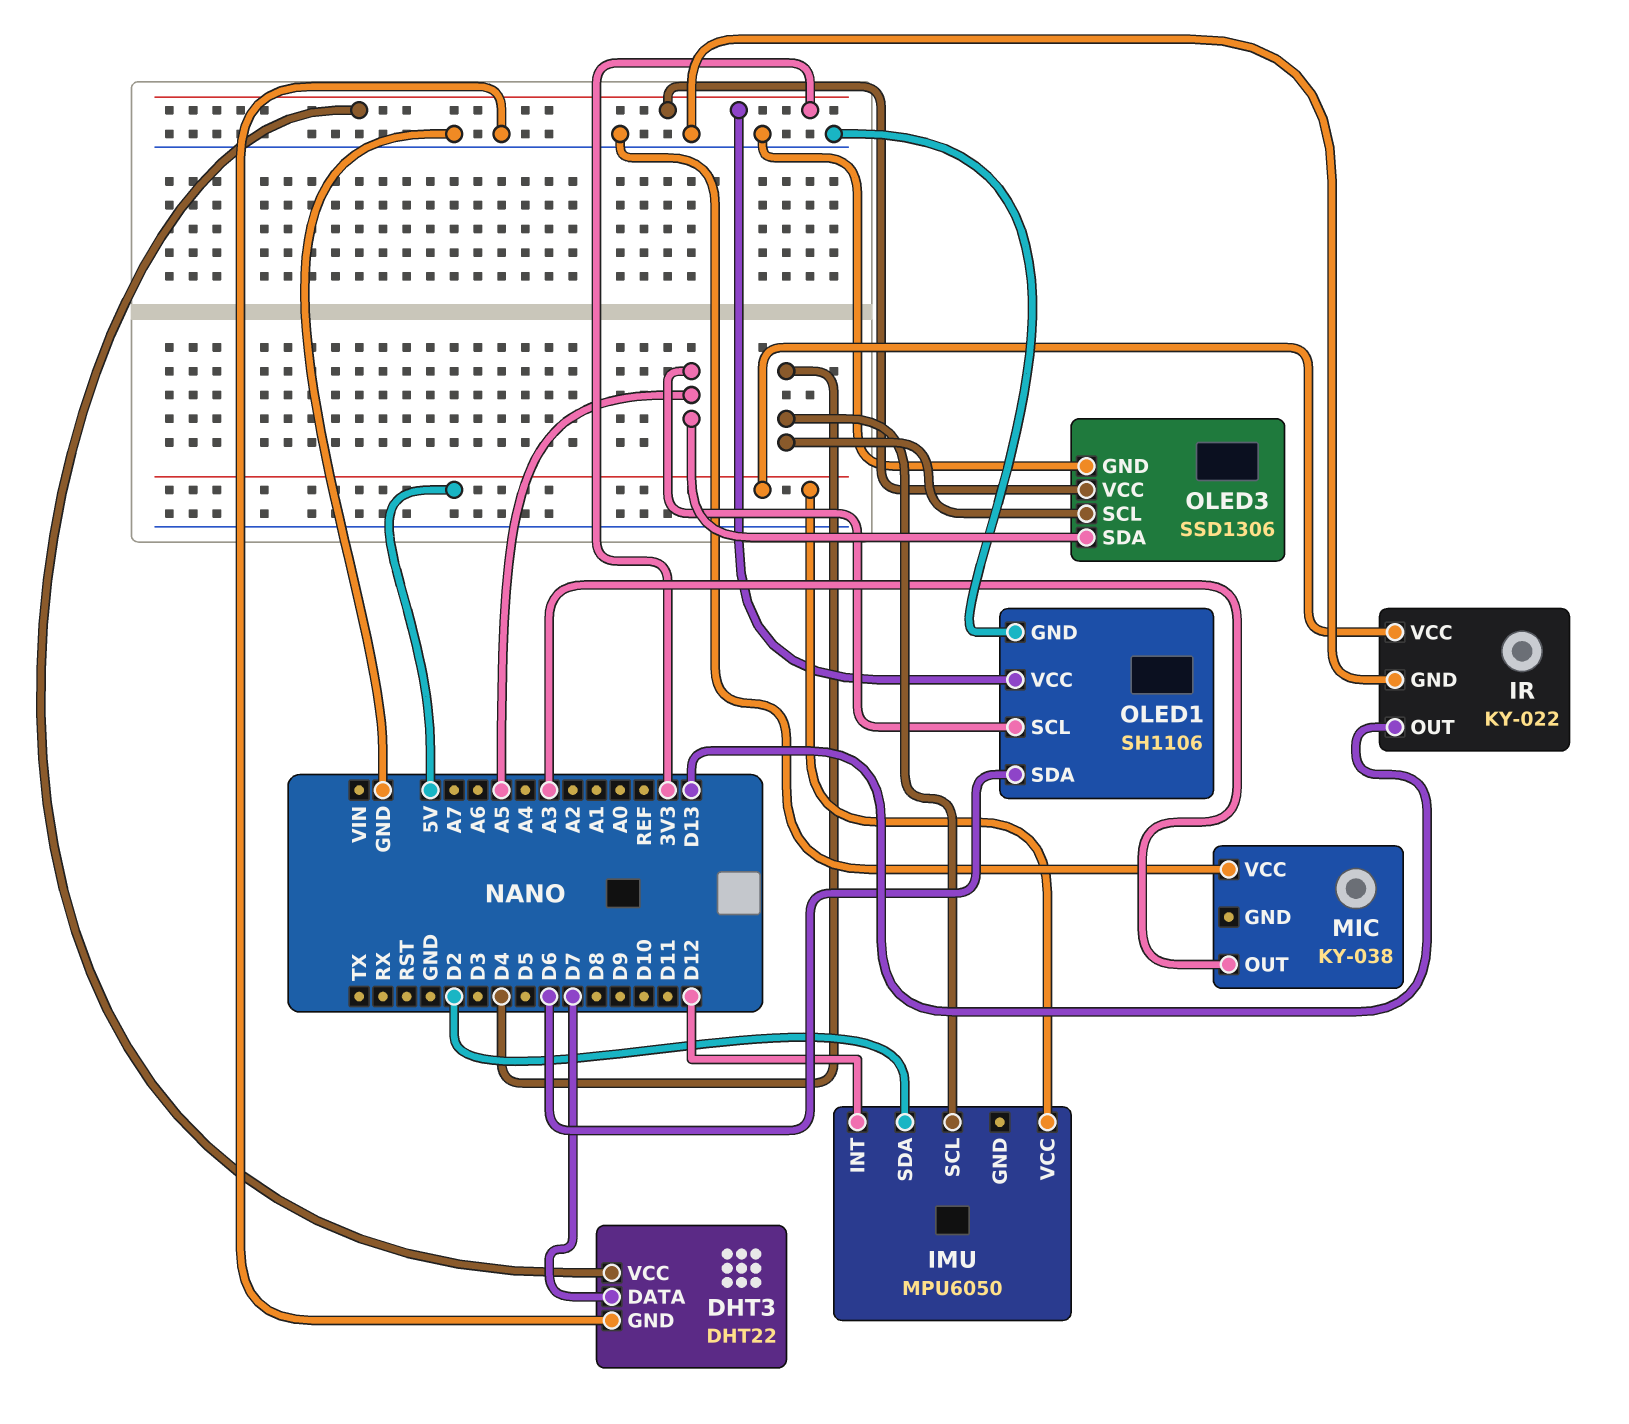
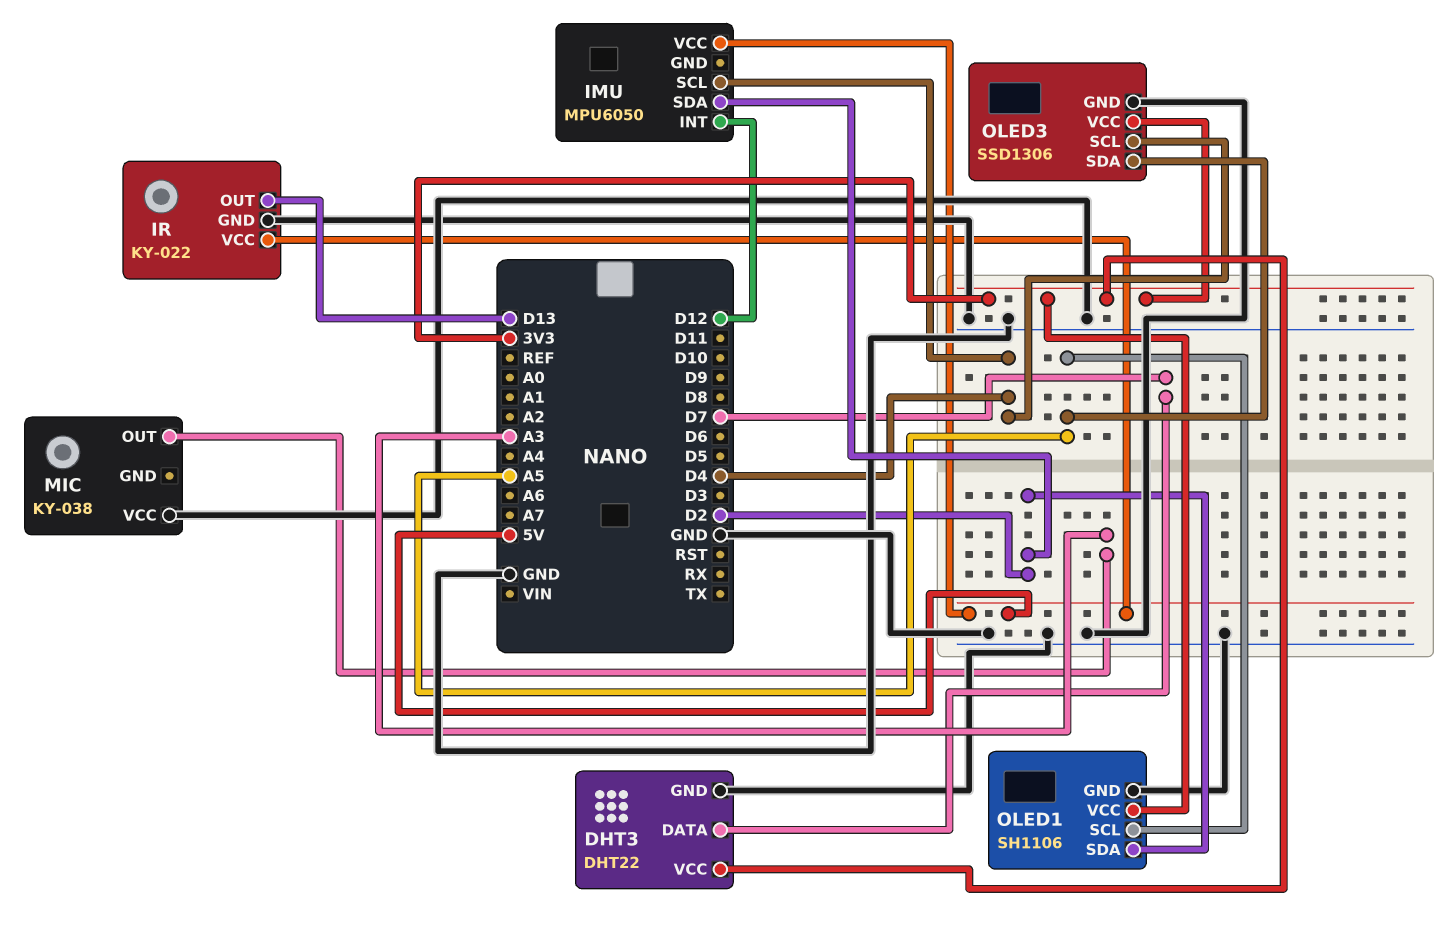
OLED1 pin SDA: D6 -> D2

